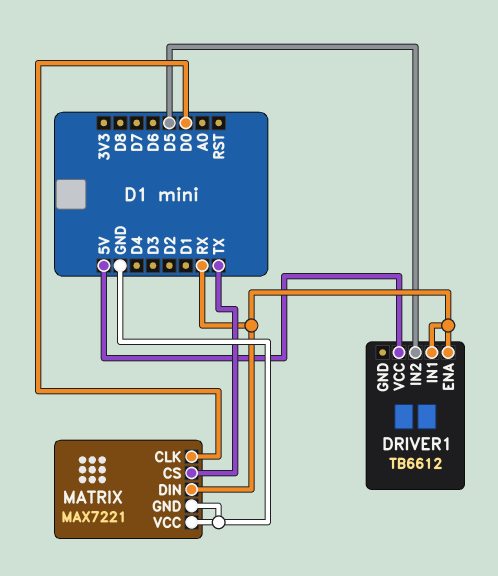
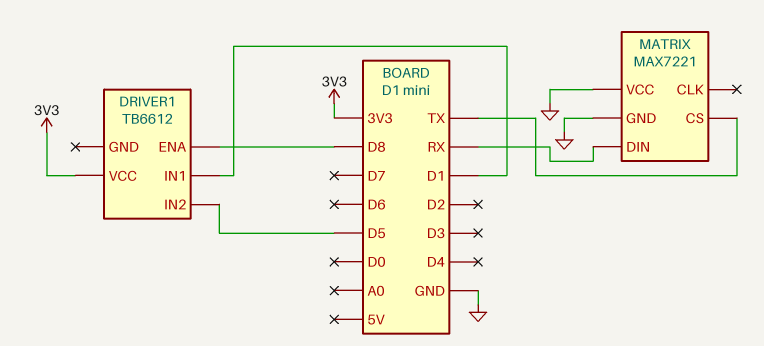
DRIVER1 pin ENA: RX -> D8
DRIVER1 pin IN1: RX -> D1
DRIVER1 pin VCC: 5V -> 3V3
MATRIX pin CLK: D0 -> none

